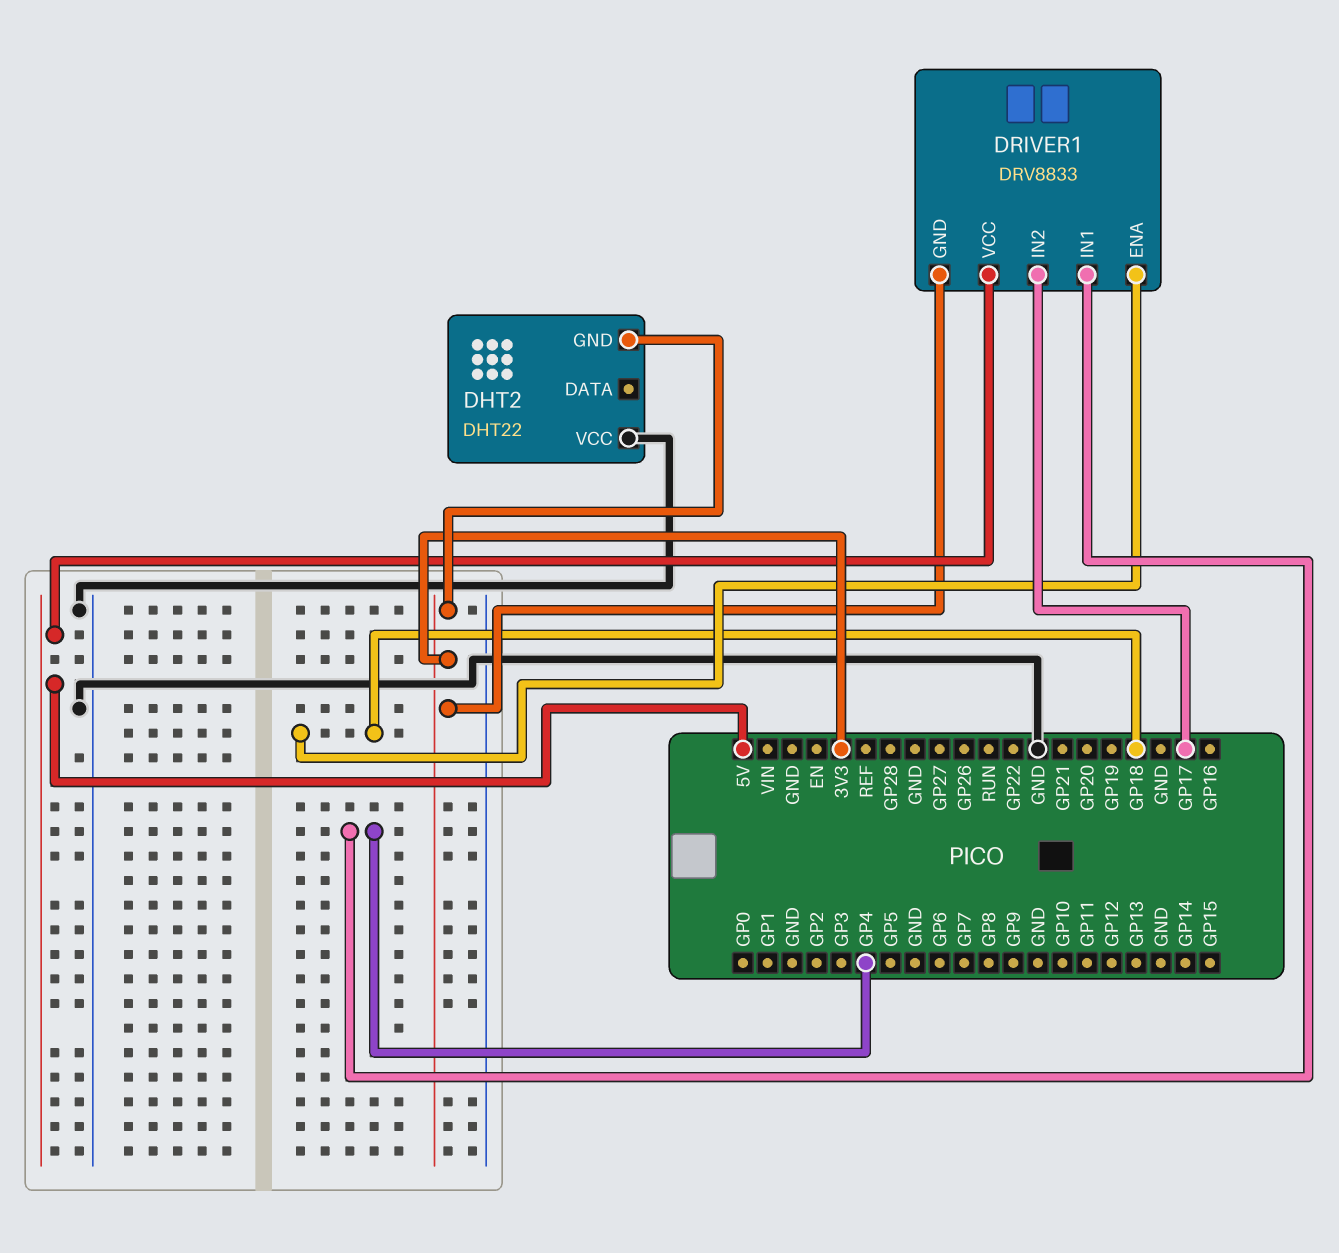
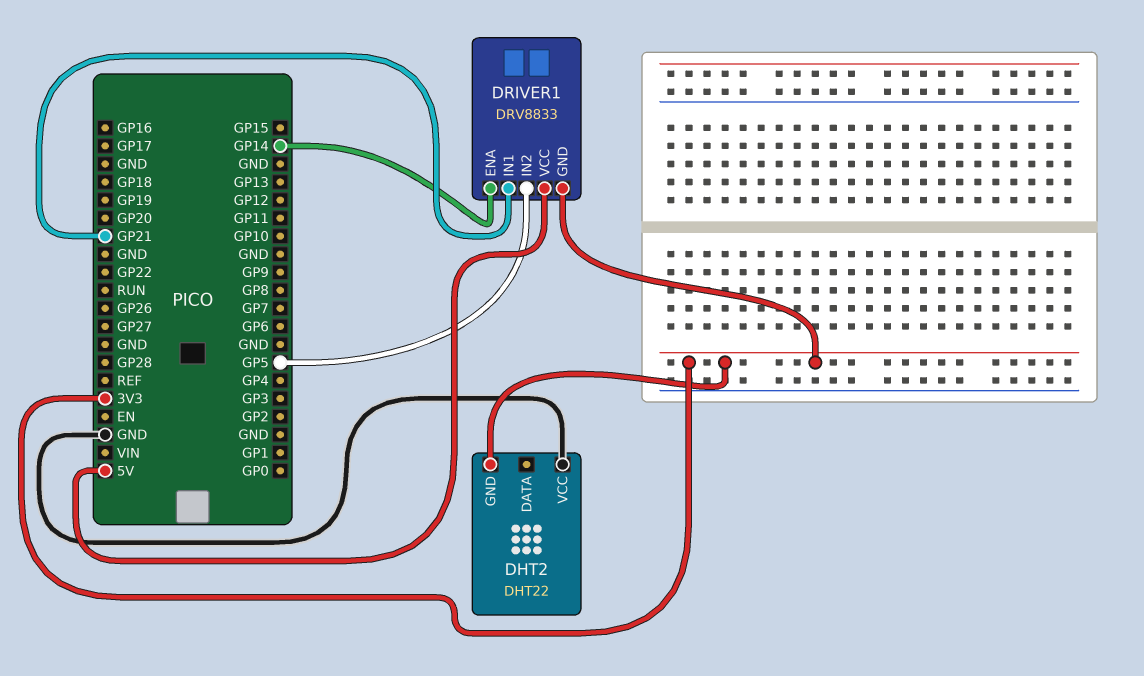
DRIVER1 pin ENA: GP18 -> GP14
DRIVER1 pin IN1: GP4 -> GP21
DRIVER1 pin IN2: GP17 -> GP5

